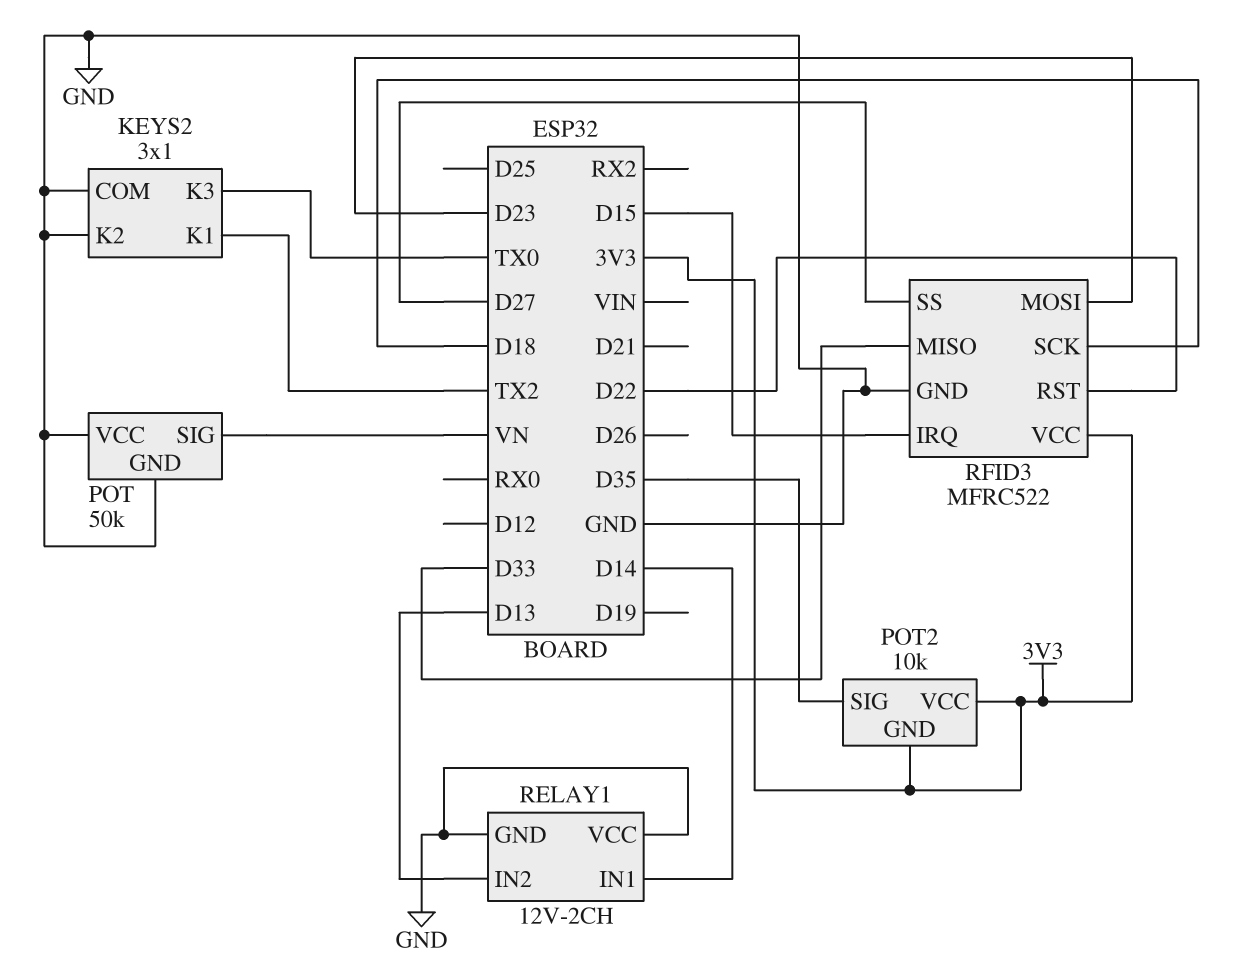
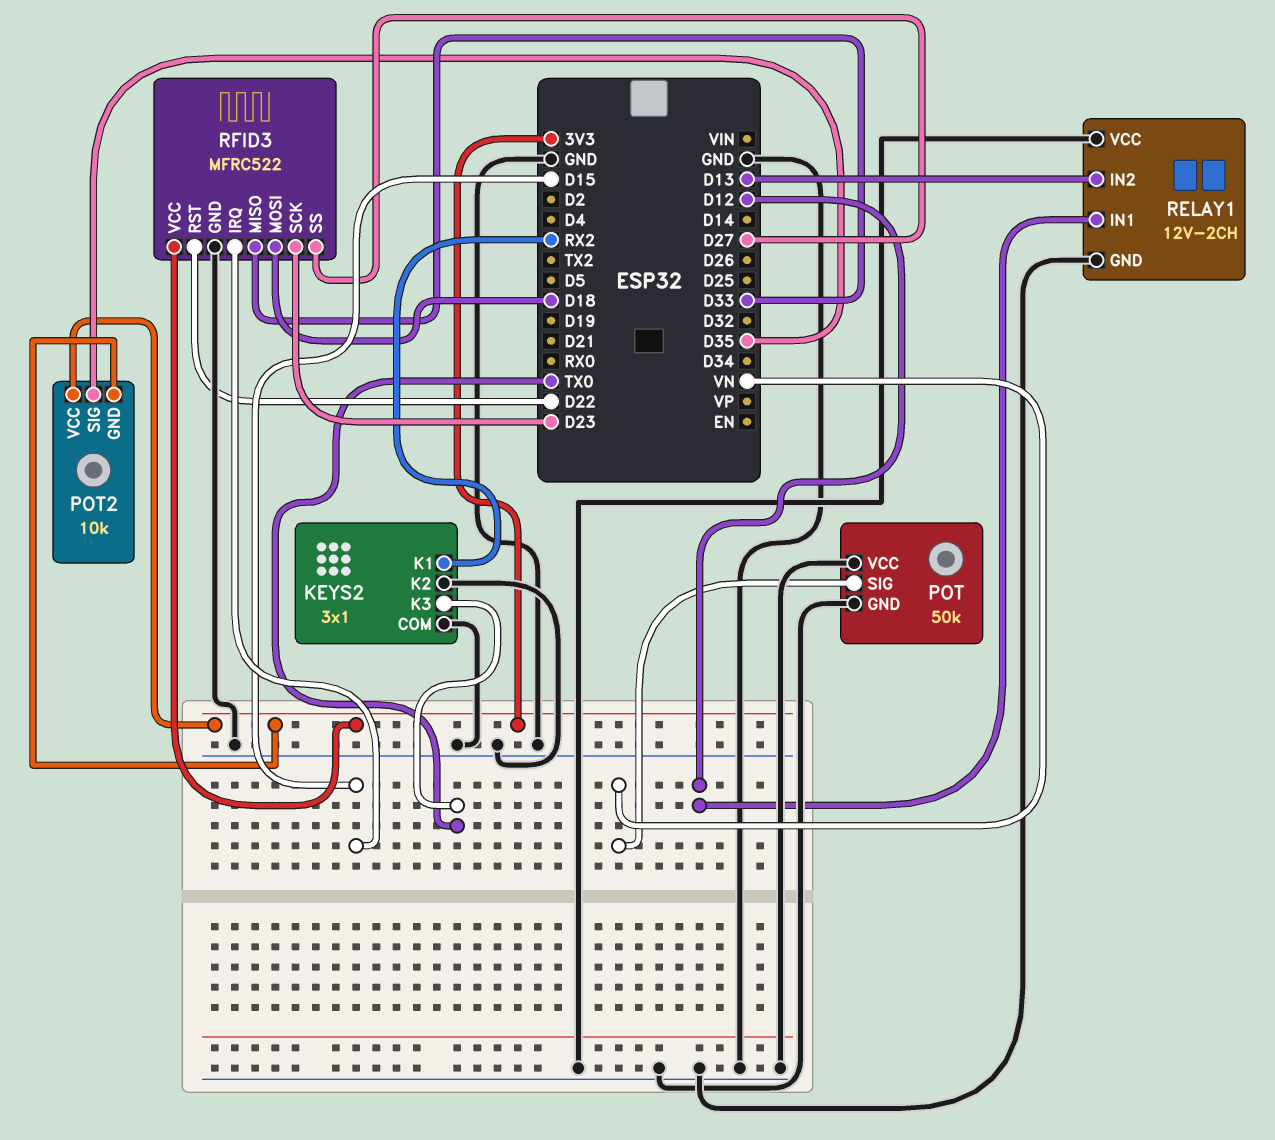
KEYS2 pin K1: TX2 -> RX2
RELAY1 pin IN1: D14 -> D12
RFID3 pin MOSI: D23 -> D18
RFID3 pin SCK: D18 -> D23

